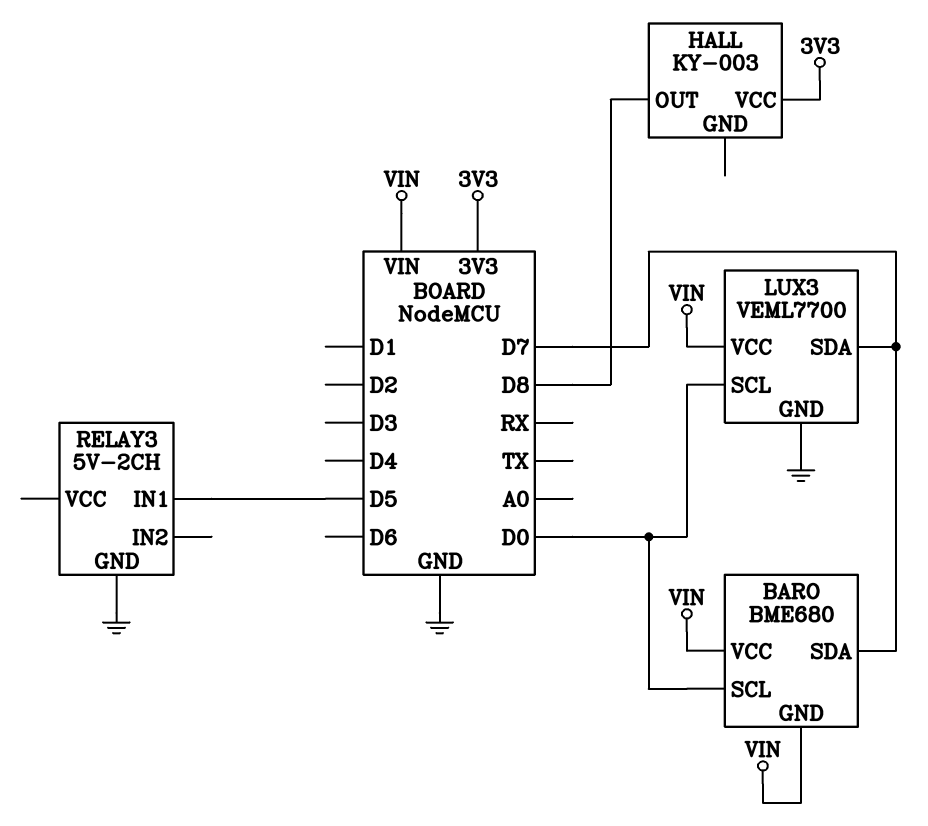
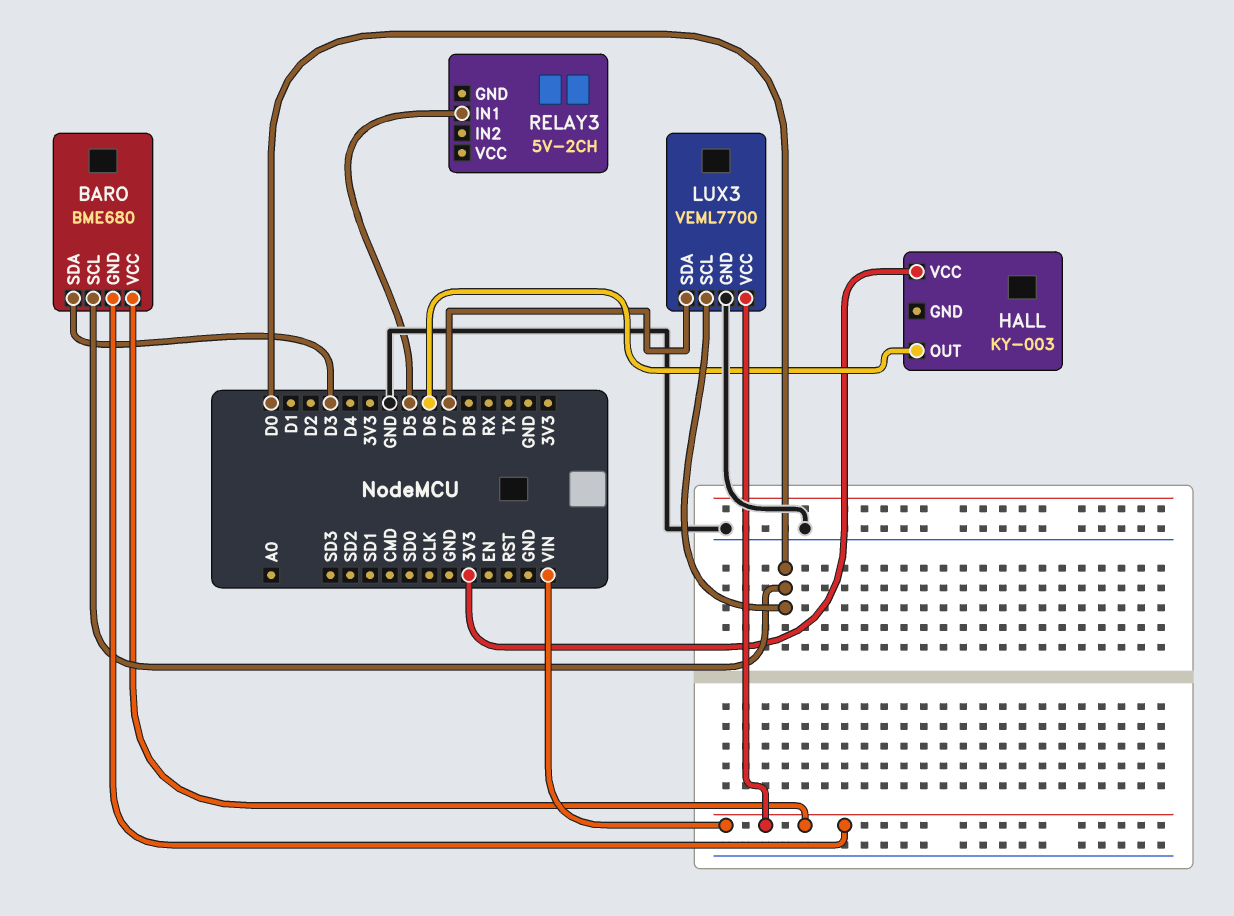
BARO pin SDA: D7 -> D3
HALL pin OUT: D8 -> D6
RELAY3 pin GND: GND -> none

